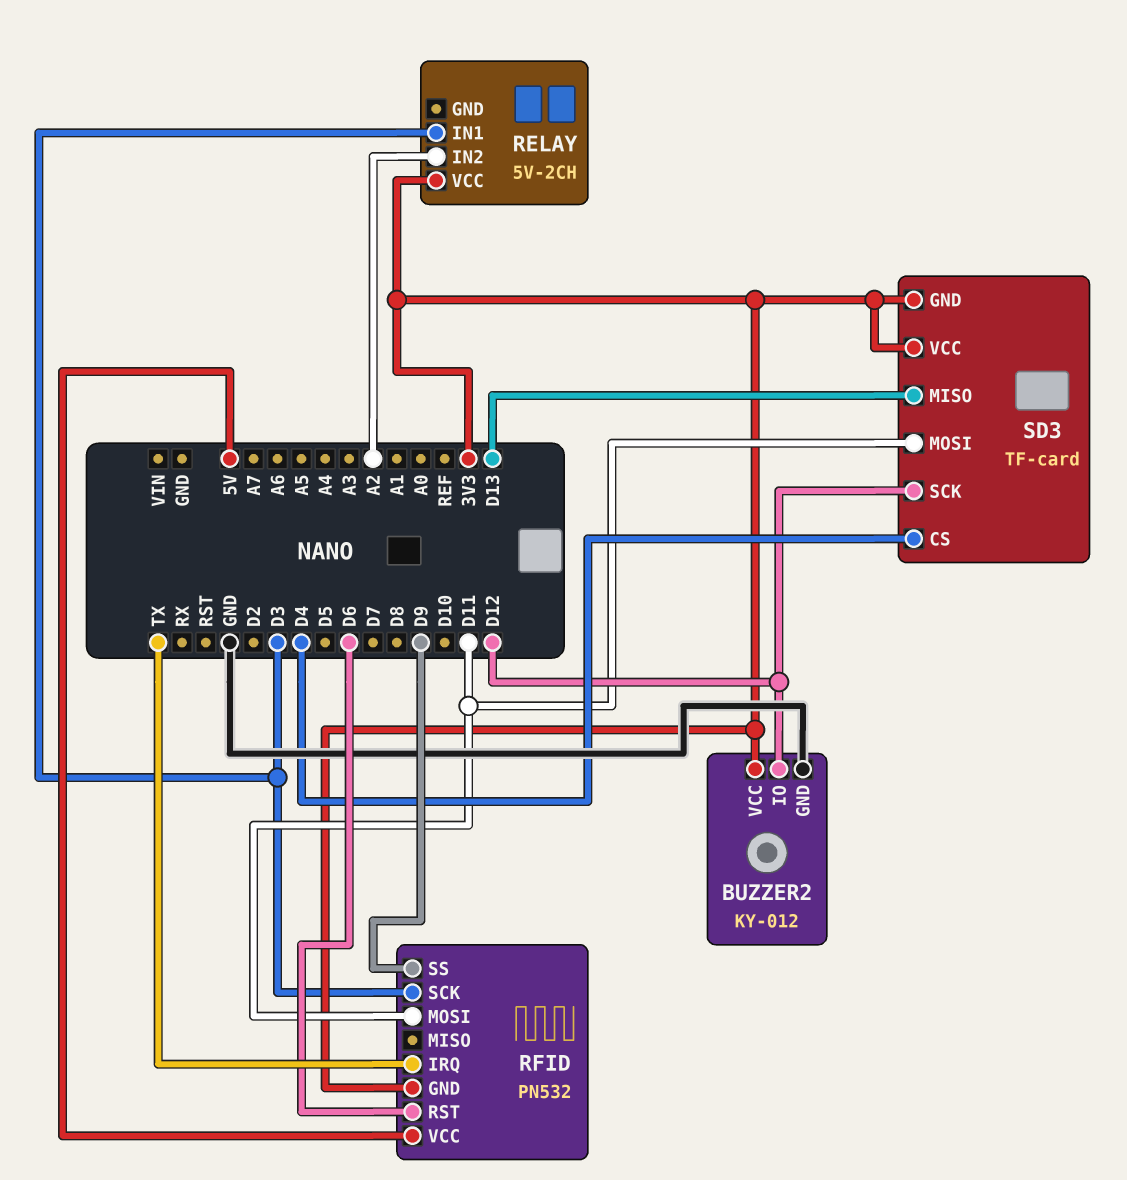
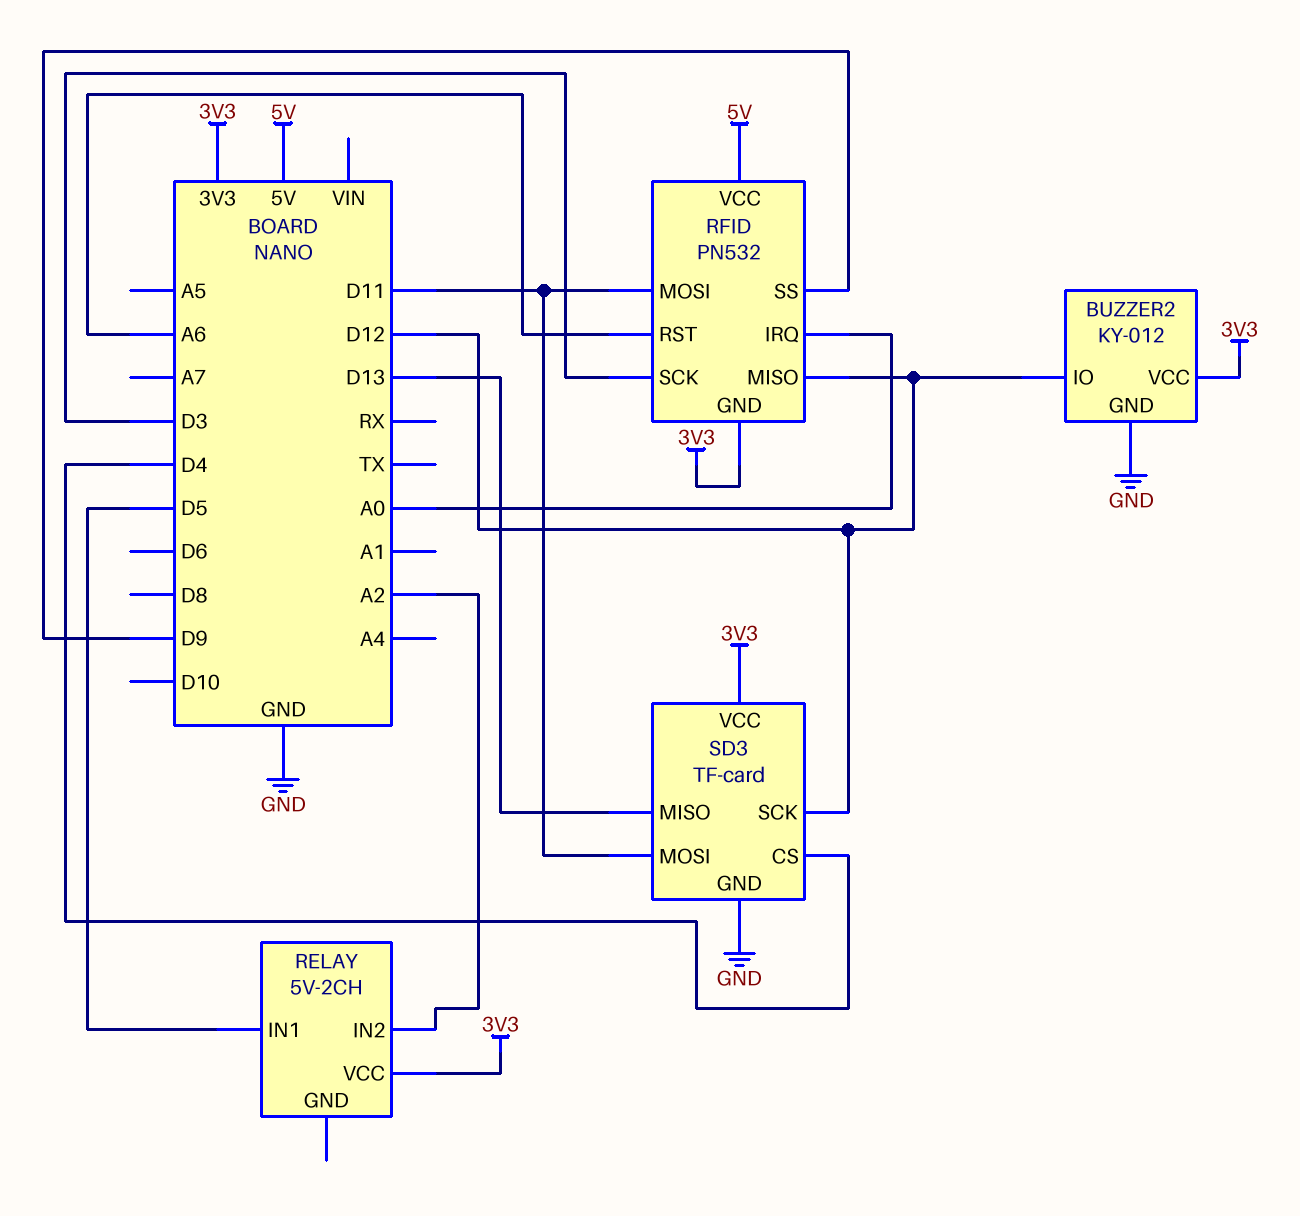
RELAY pin IN1: D3 -> D5
RFID pin IRQ: TX -> A0
RFID pin MISO: none -> D12
RFID pin RST: D6 -> A6
SD3 pin GND: 3V3 -> GND

